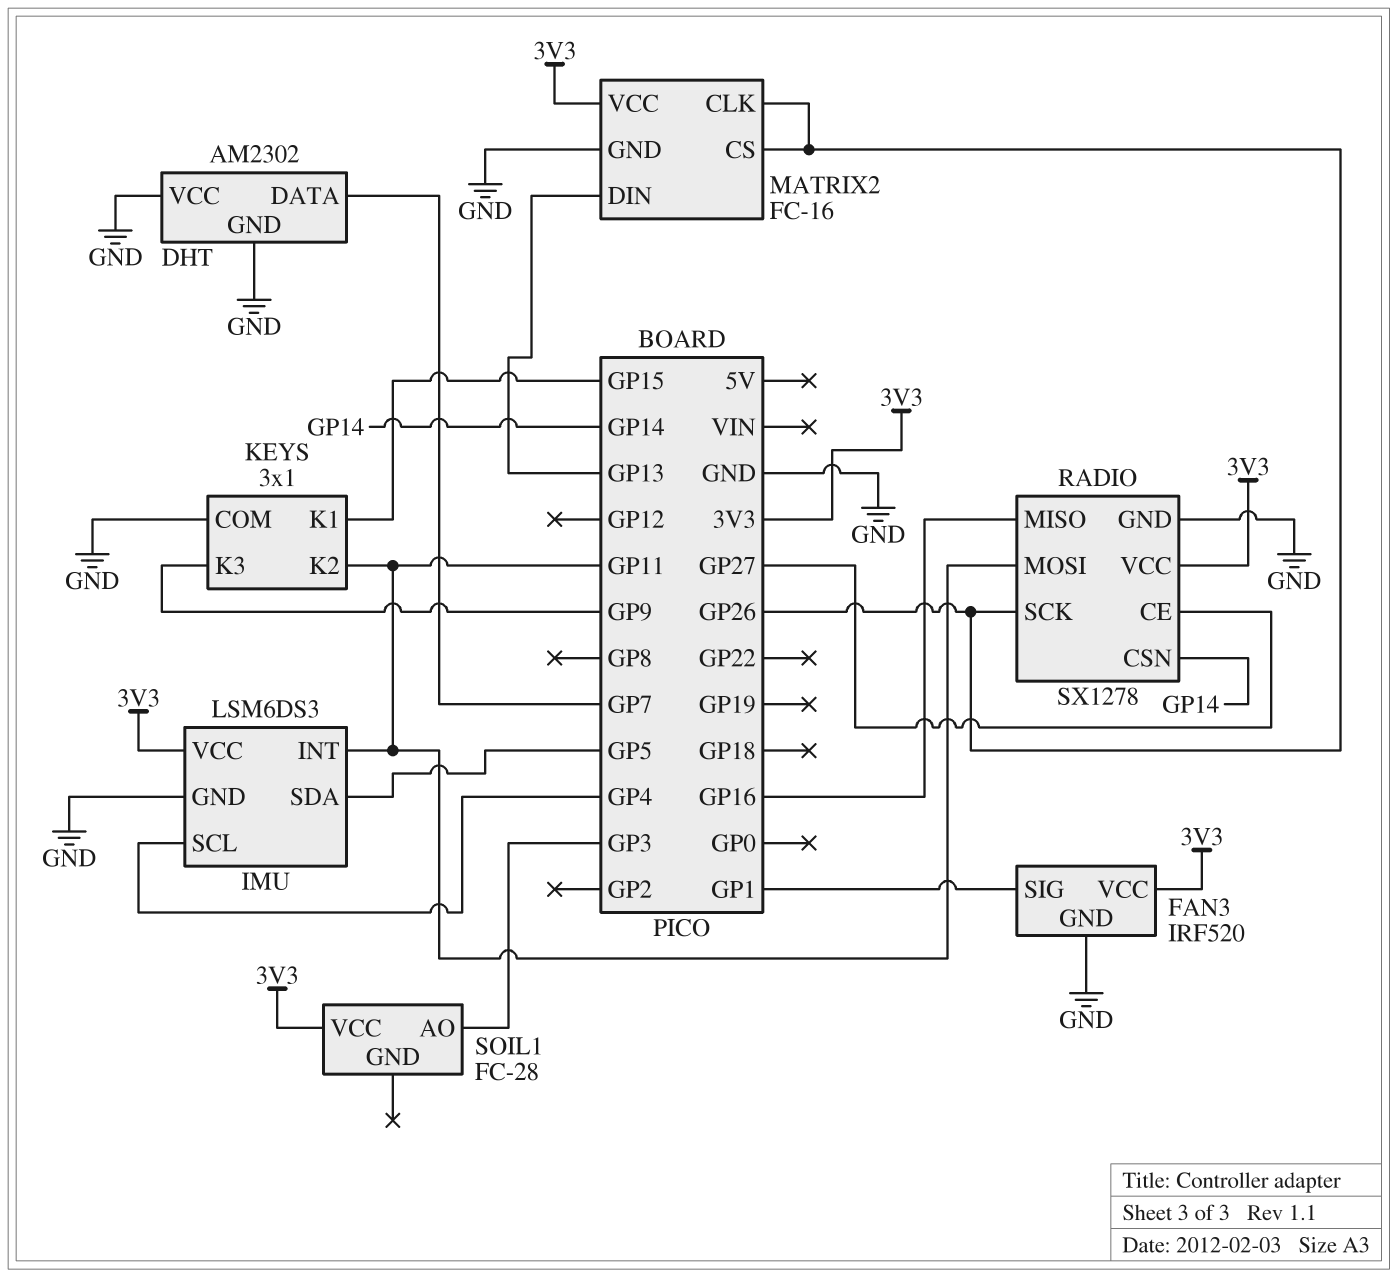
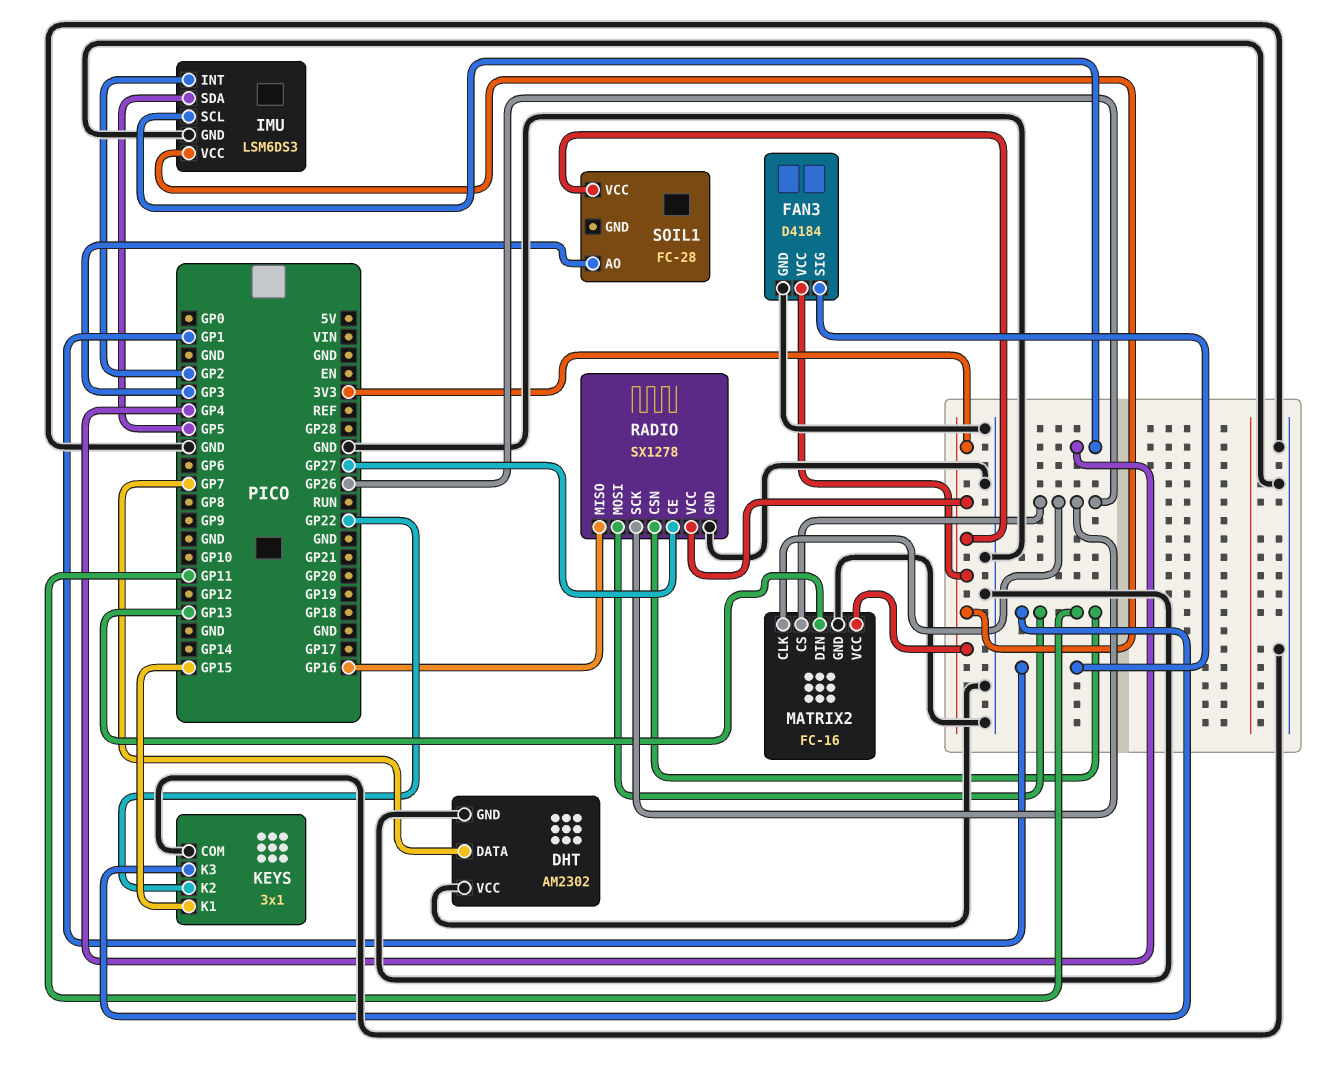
FAN3: IRF520 -> D4184
IMU pin INT: GP11 -> GP2
KEYS pin K2: GP11 -> GP22
KEYS pin K3: GP9 -> GP11
RADIO pin CSN: GP14 -> GP11

